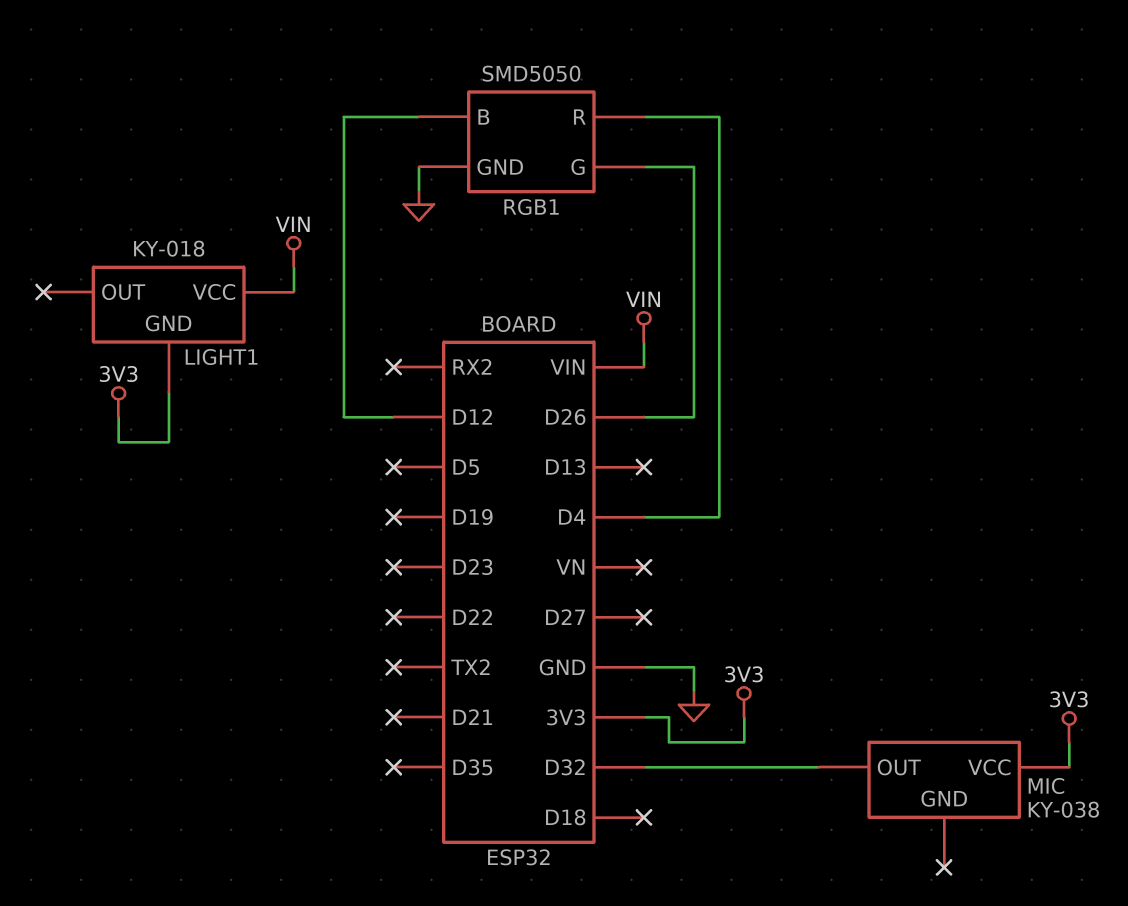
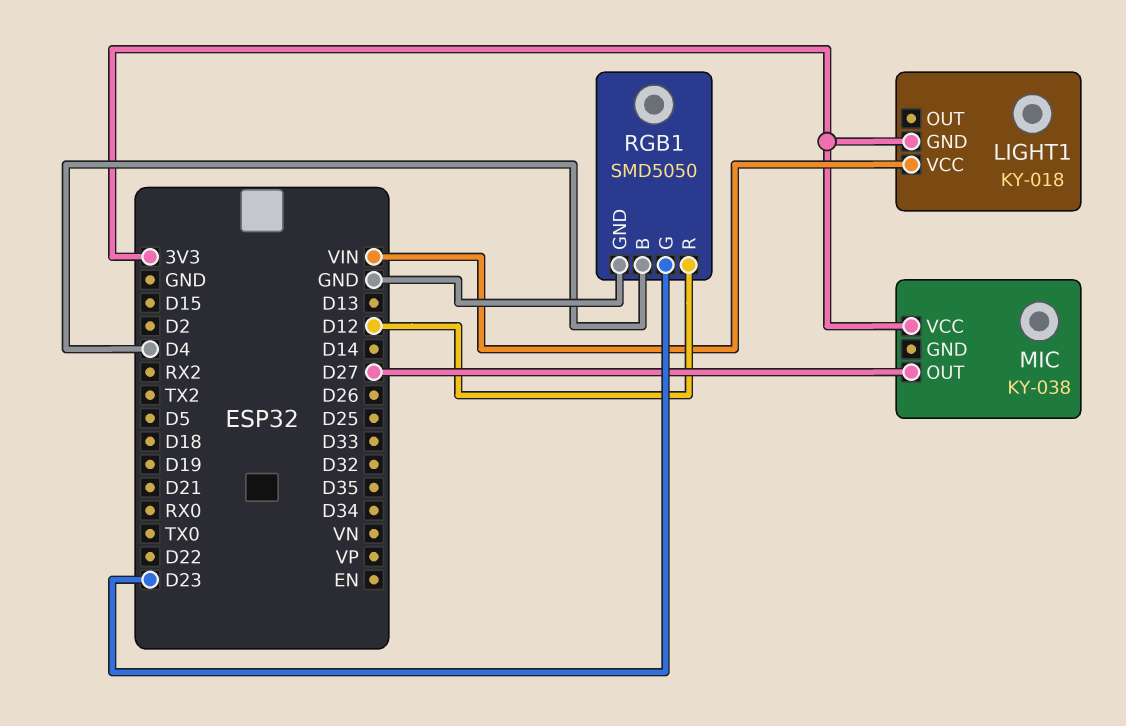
MIC pin OUT: D32 -> D27
RGB1 pin B: D12 -> D4
RGB1 pin G: D26 -> D23
RGB1 pin R: D4 -> D12

